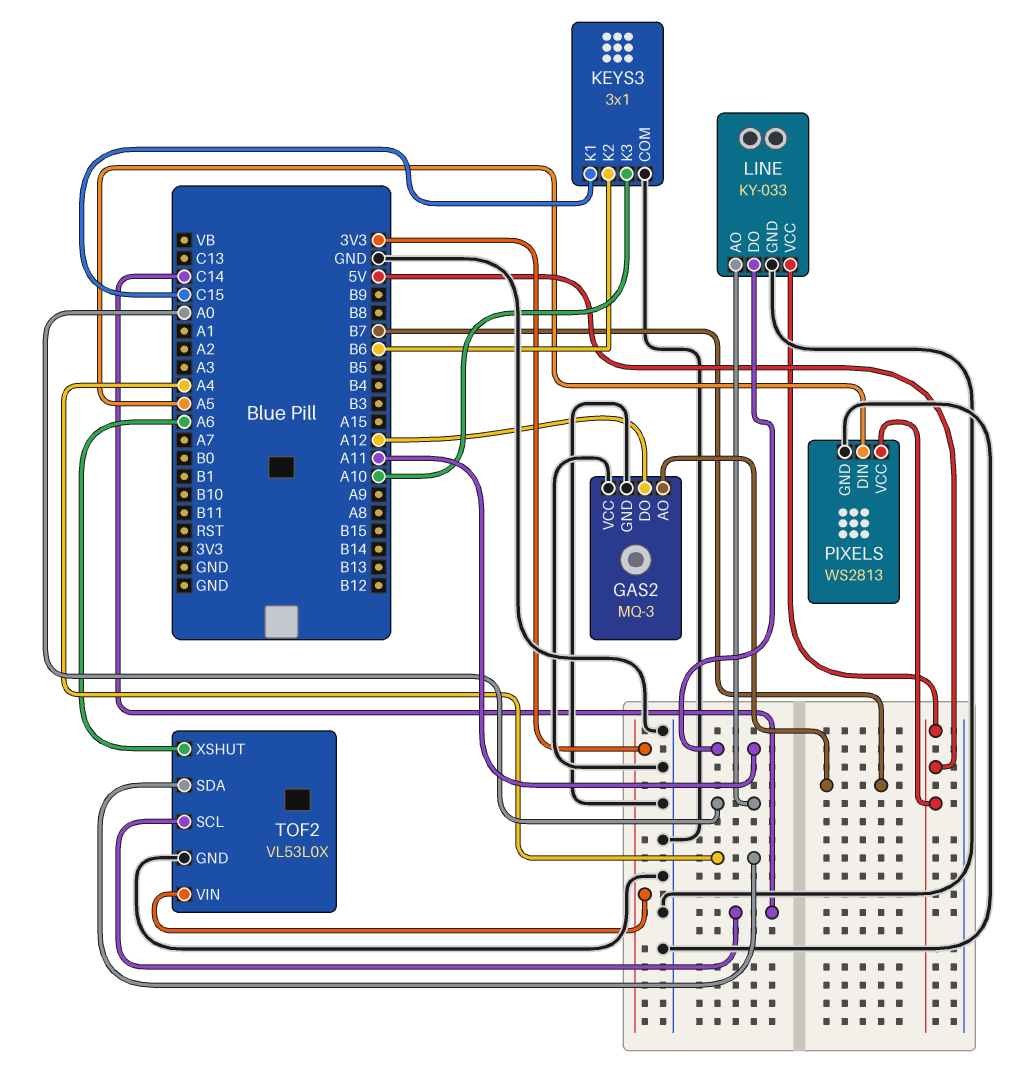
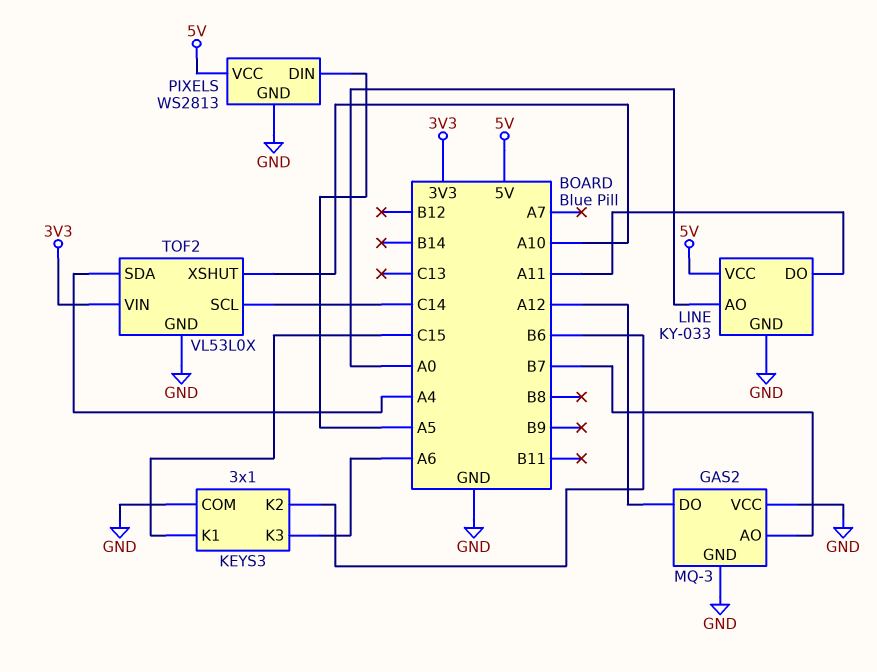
KEYS3 pin K3: A10 -> A6
TOF2 pin XSHUT: A6 -> A10

